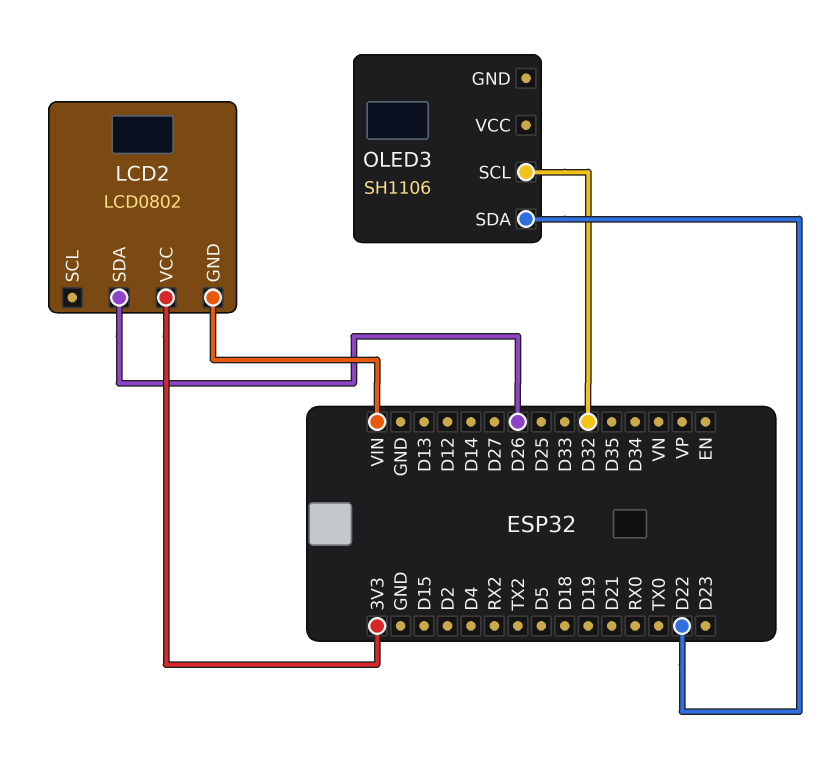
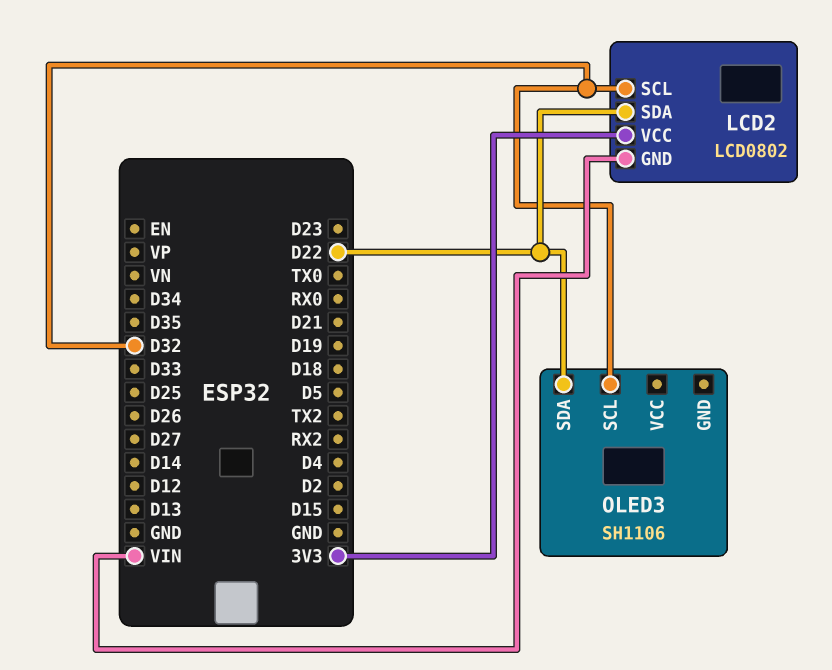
LCD2 pin SCL: none -> D32
LCD2 pin SDA: D26 -> D22

